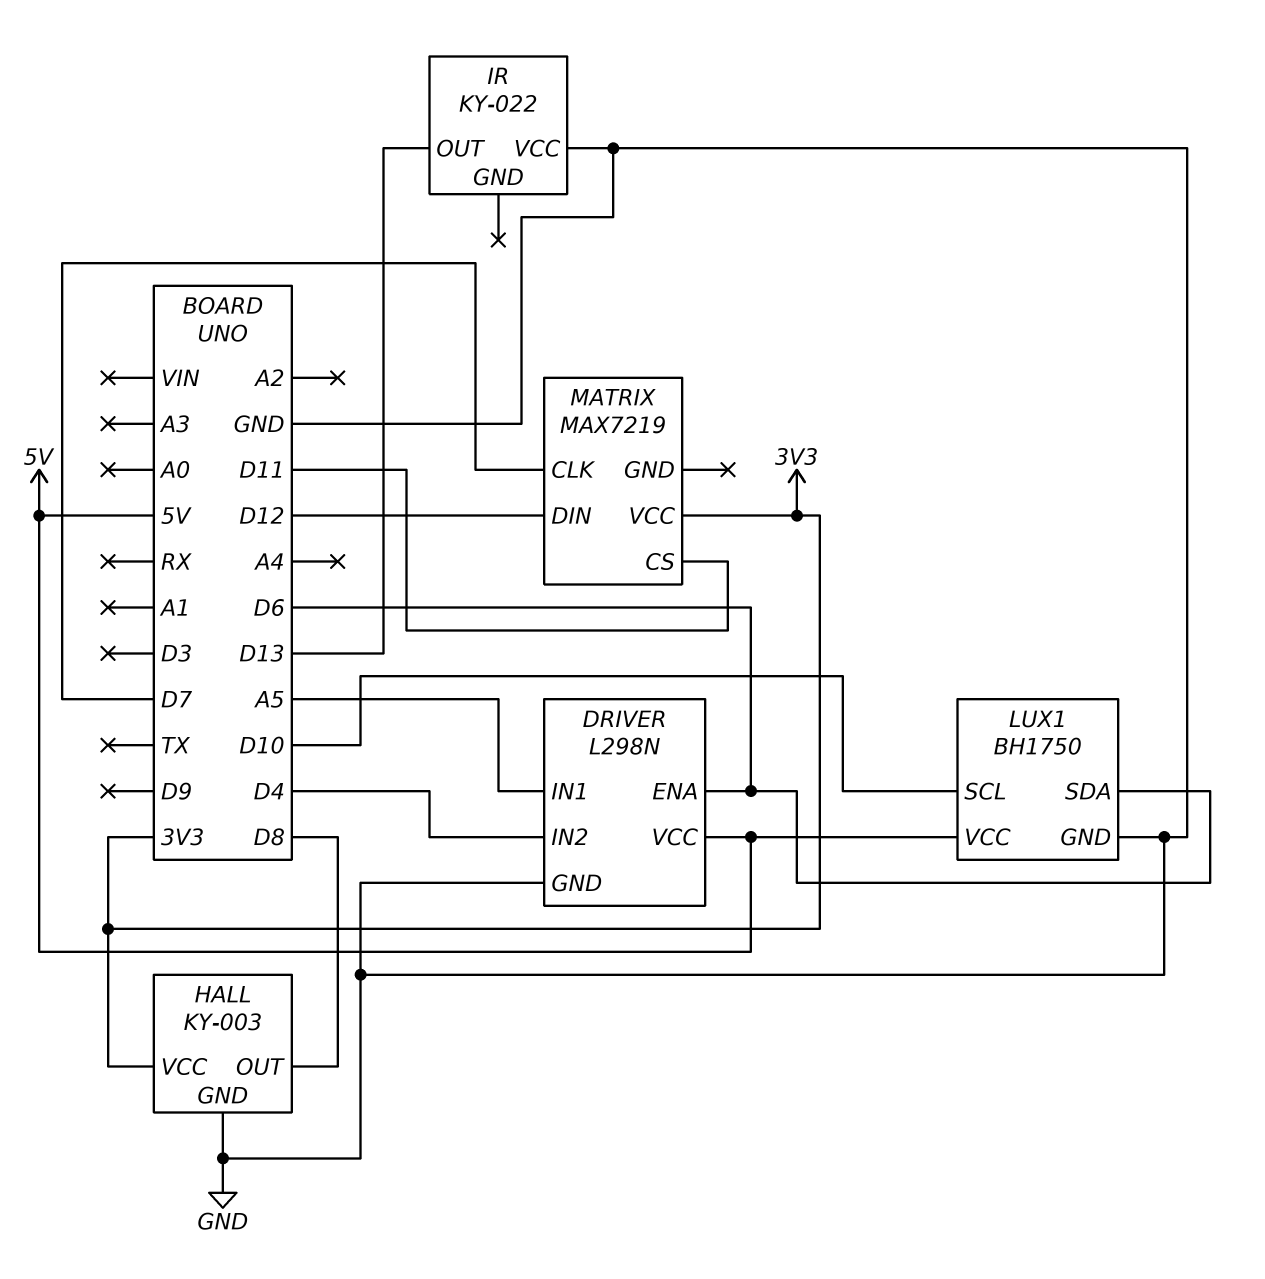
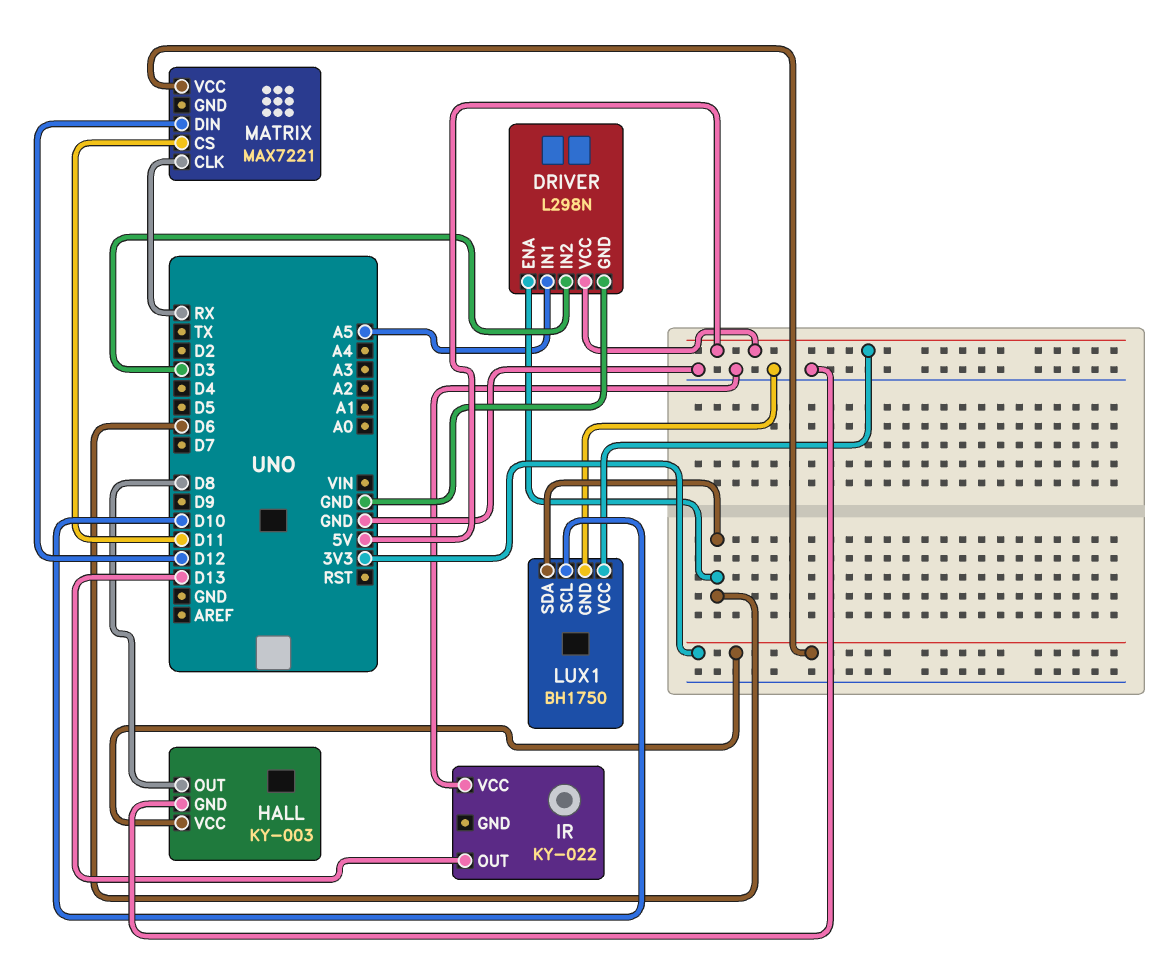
DRIVER pin IN2: D4 -> D3
MATRIX: MAX7219 -> MAX7221
MATRIX pin CLK: D7 -> RX

